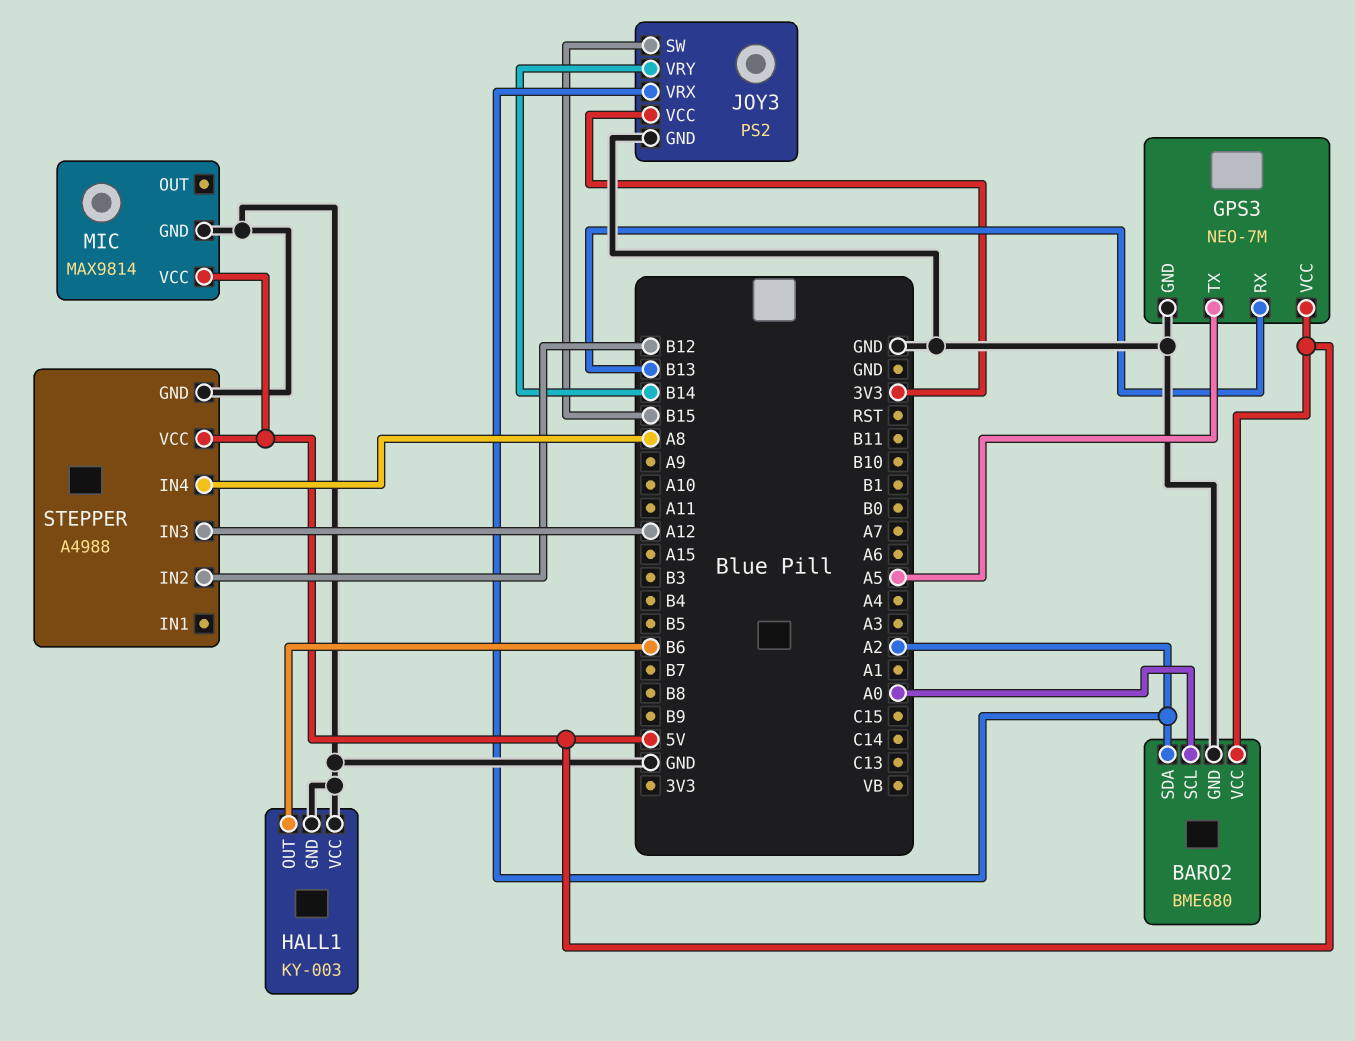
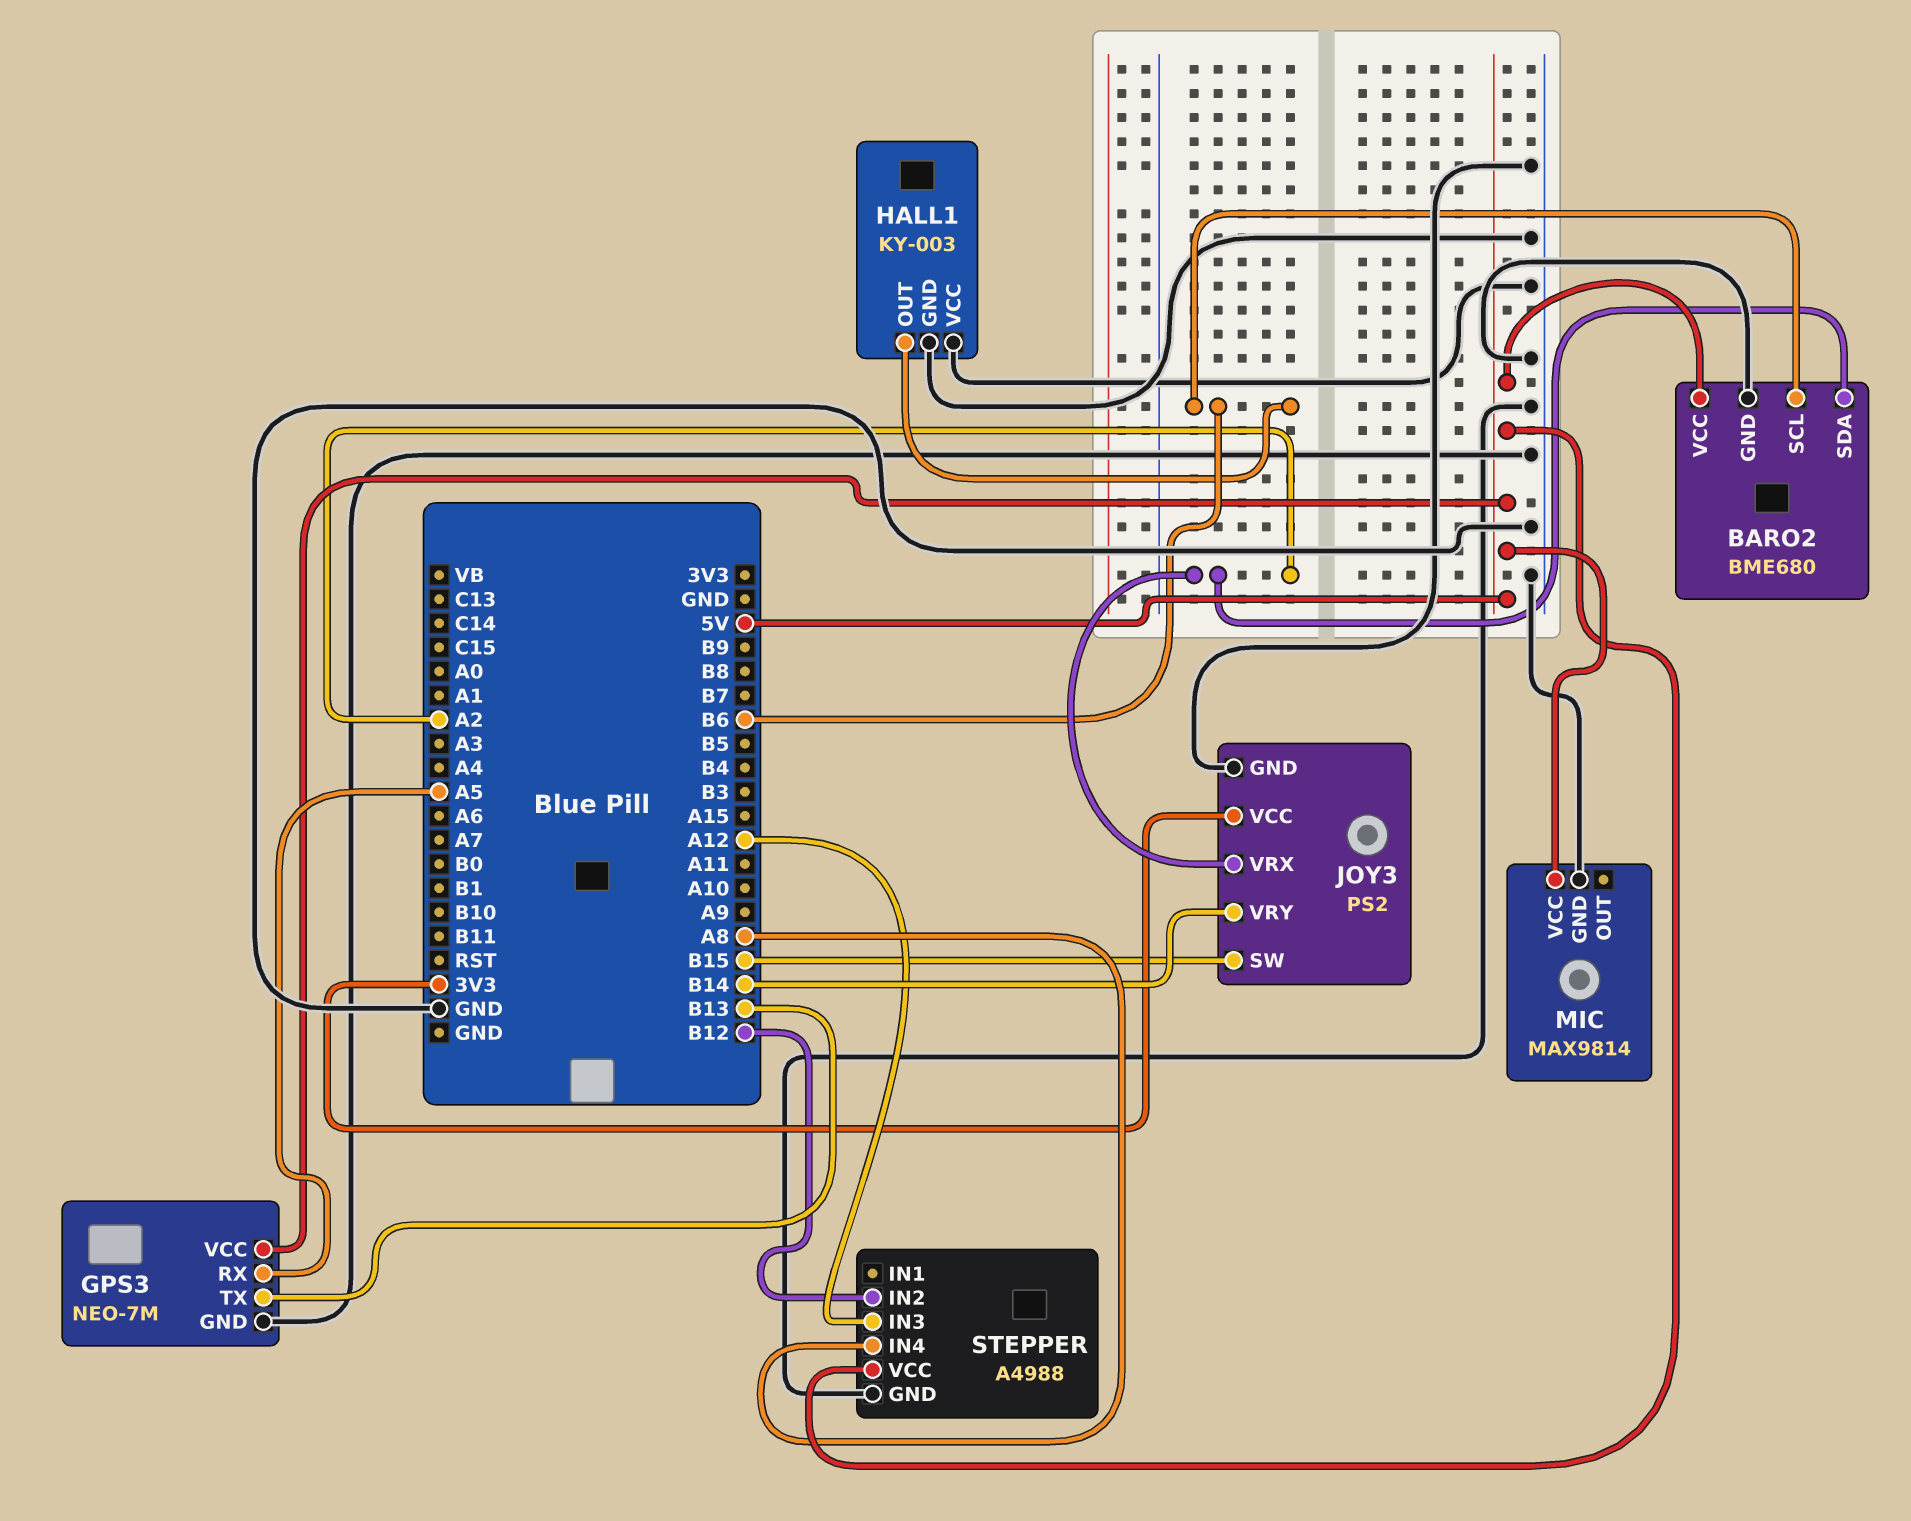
BARO2 pin SCL: A0 -> B6
GPS3 pin RX: B13 -> A5
GPS3 pin TX: A5 -> B13

